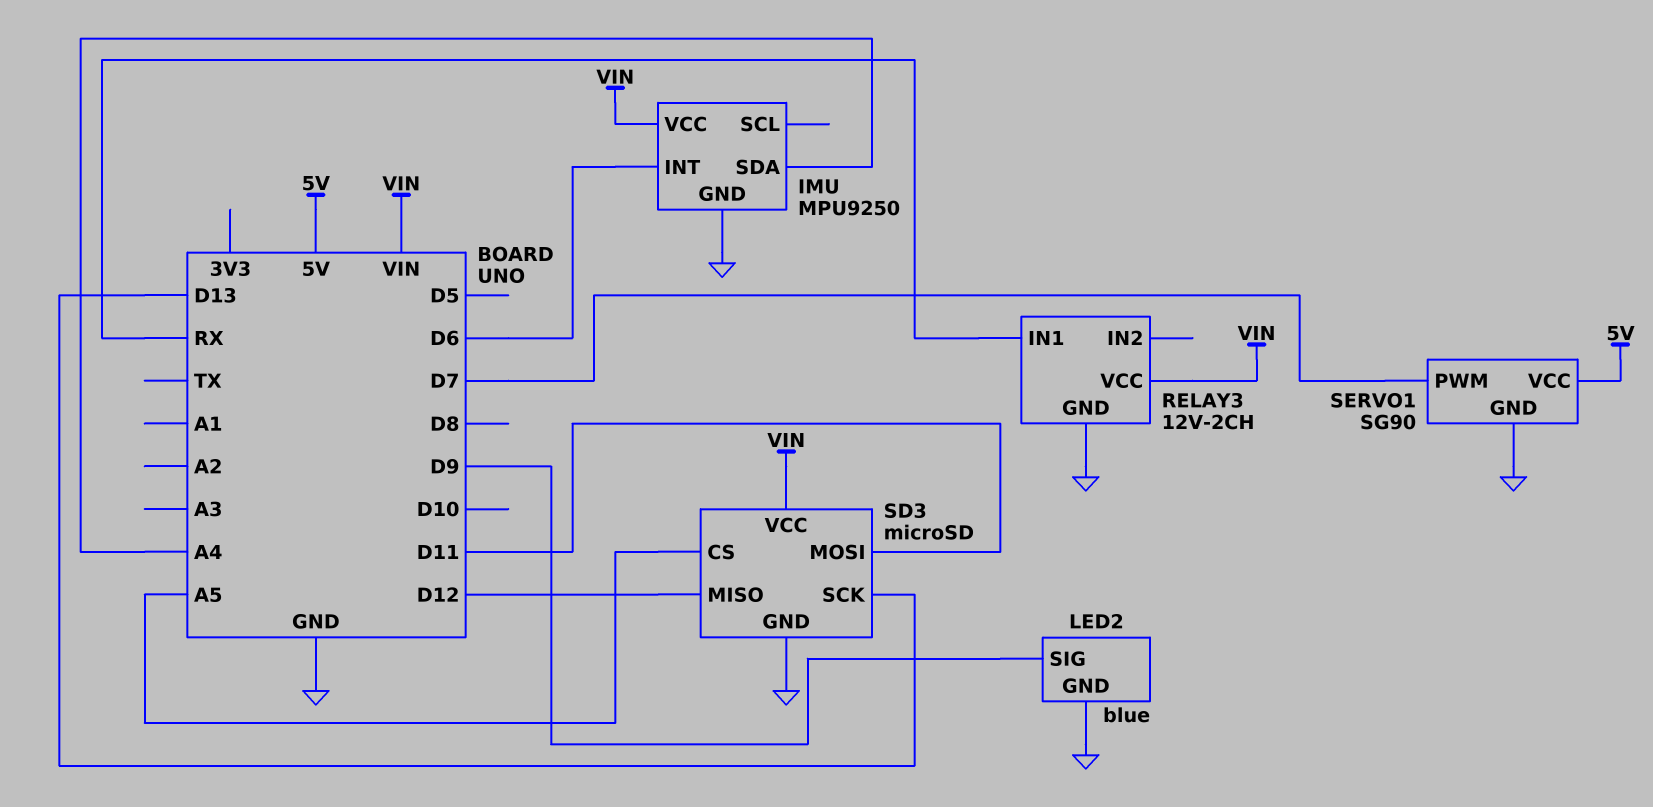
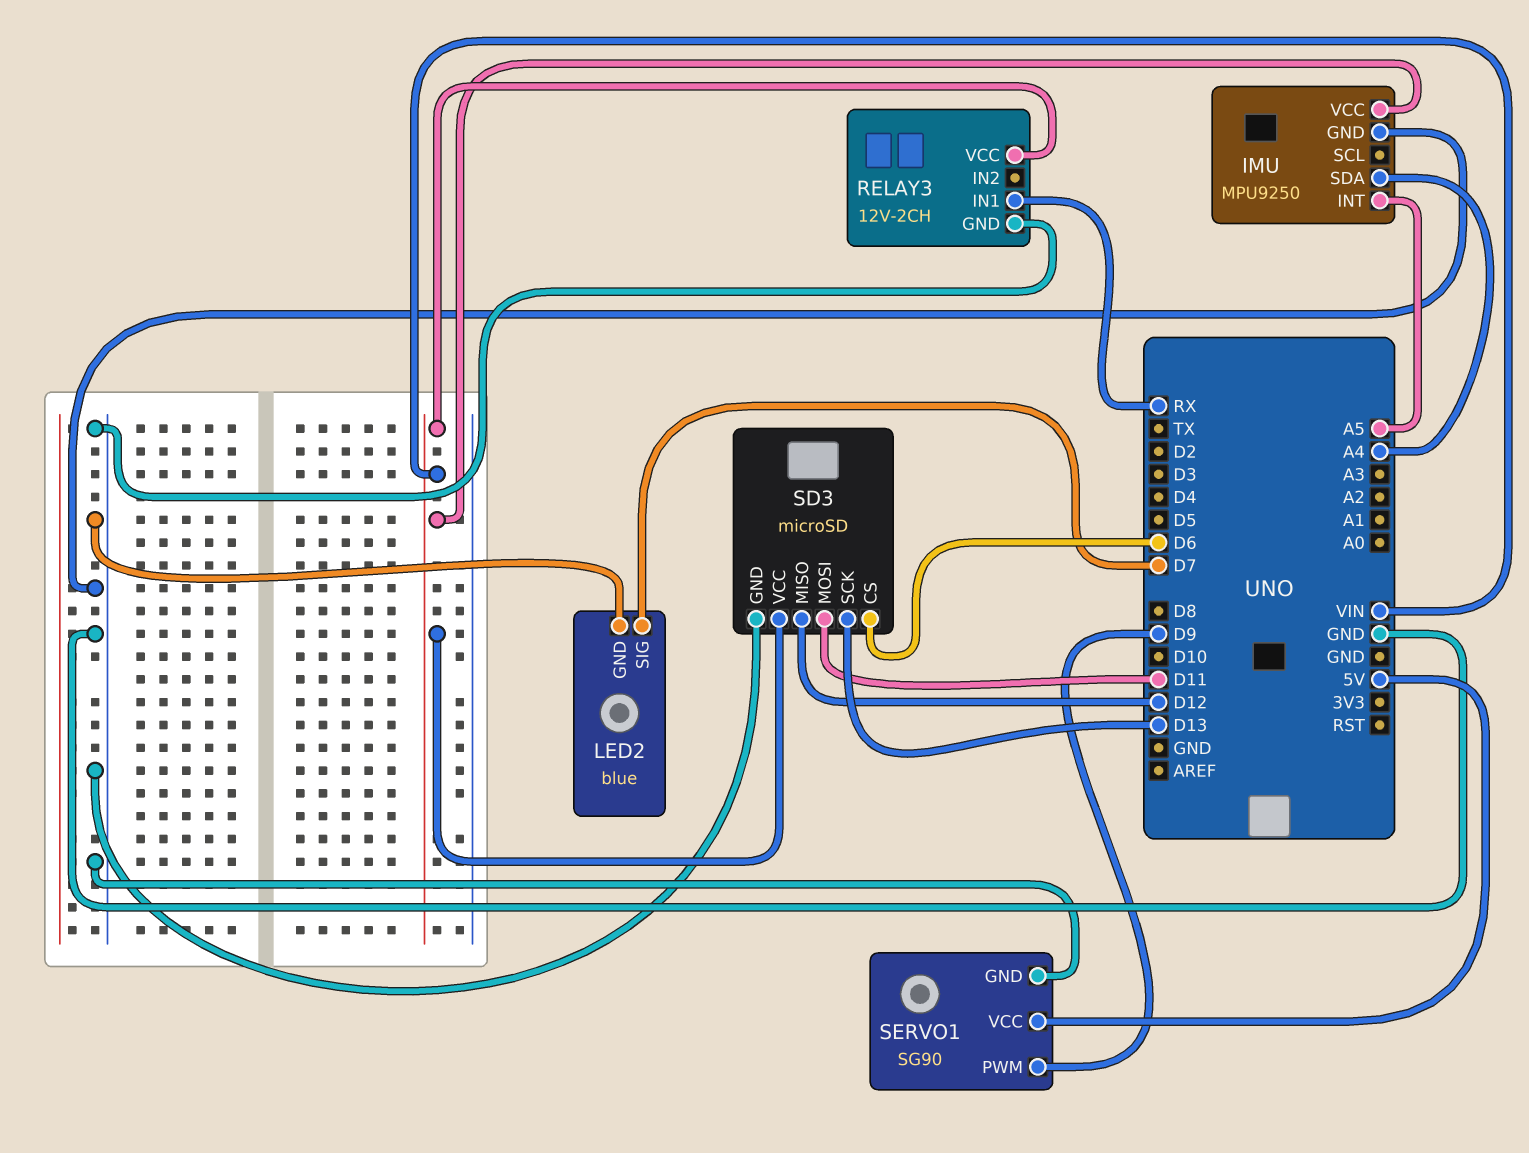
IMU pin INT: D6 -> A5
LED2 pin SIG: D9 -> D7
SD3 pin CS: A5 -> D6
SERVO1 pin PWM: D7 -> D9

